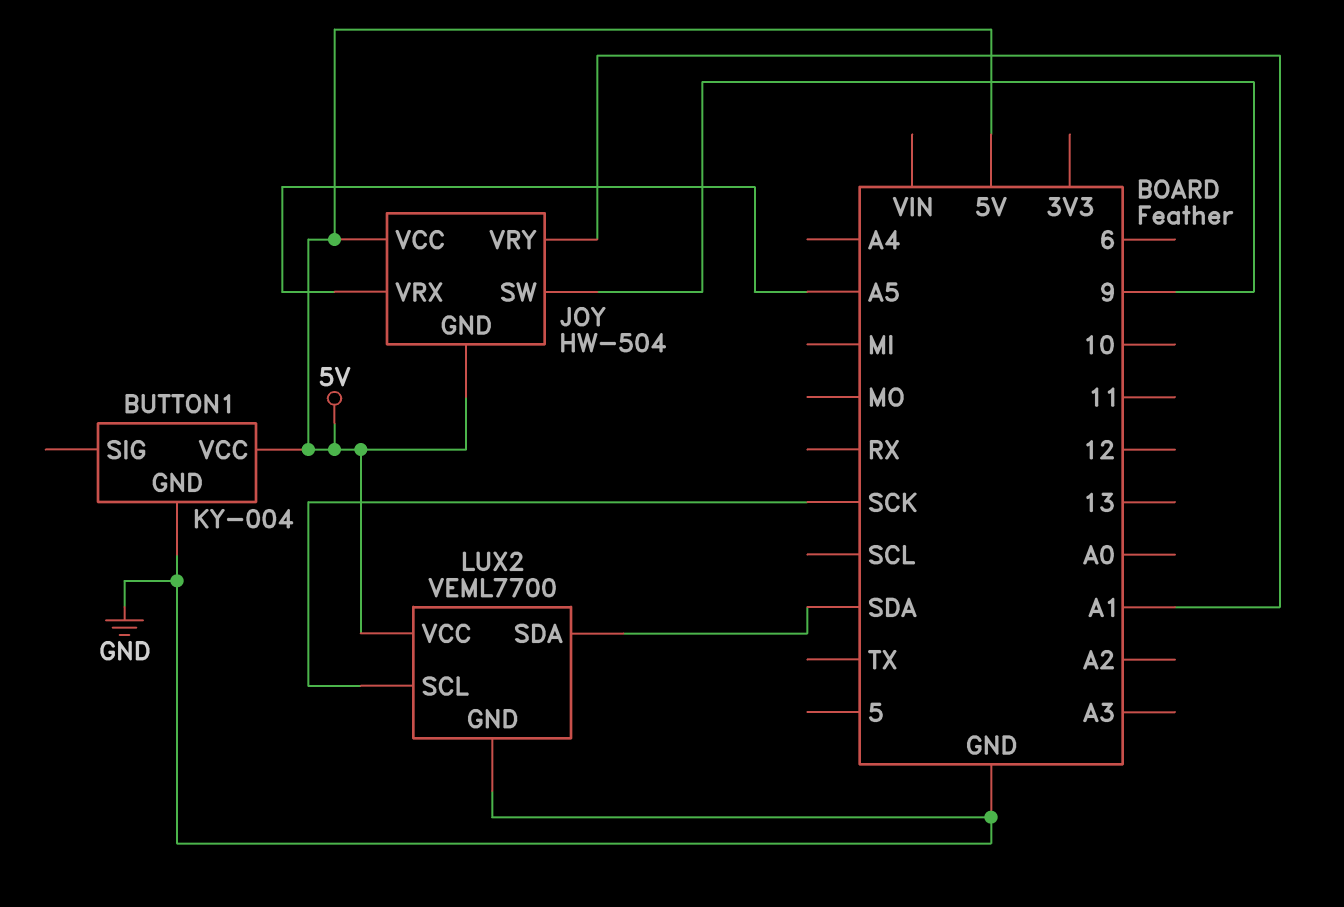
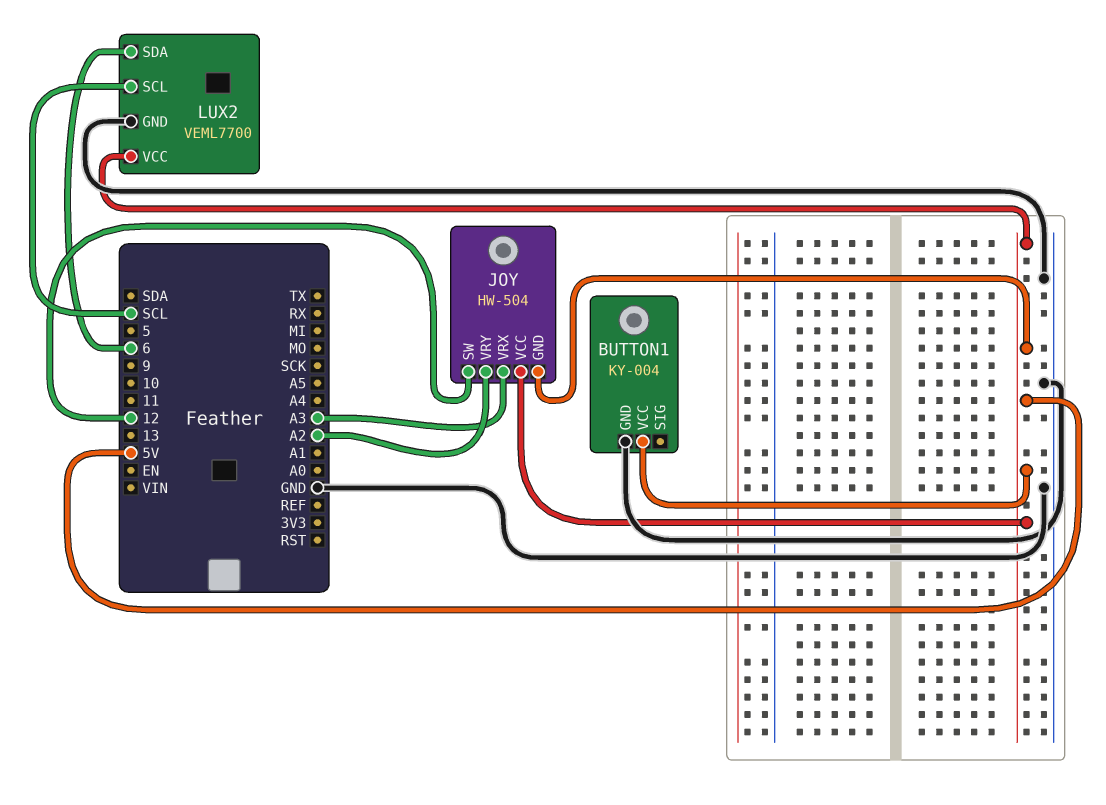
JOY pin SW: 9 -> 12
JOY pin VRX: A5 -> A3
JOY pin VRY: A1 -> A2
LUX2 pin SCL: SCK -> SCL
LUX2 pin SDA: SDA -> 6

